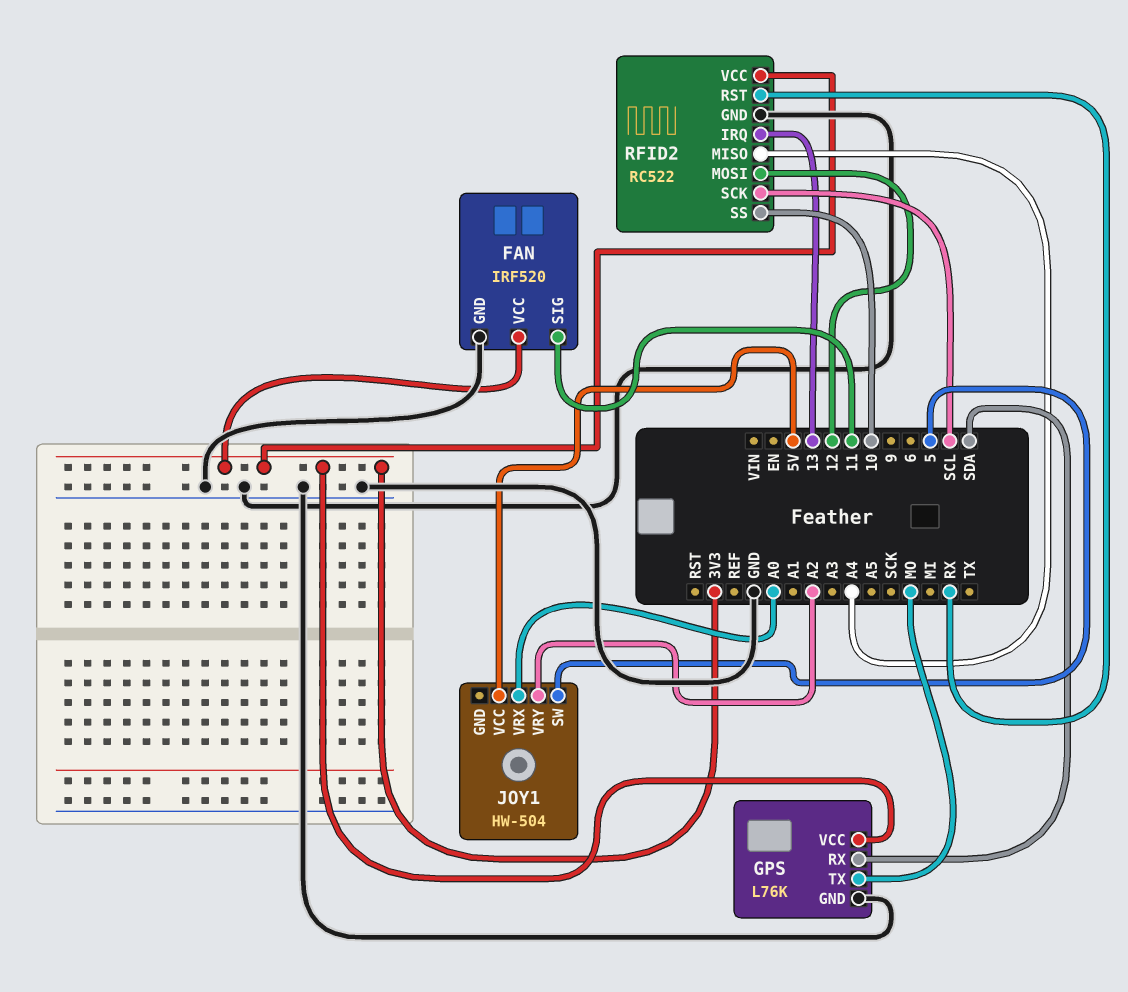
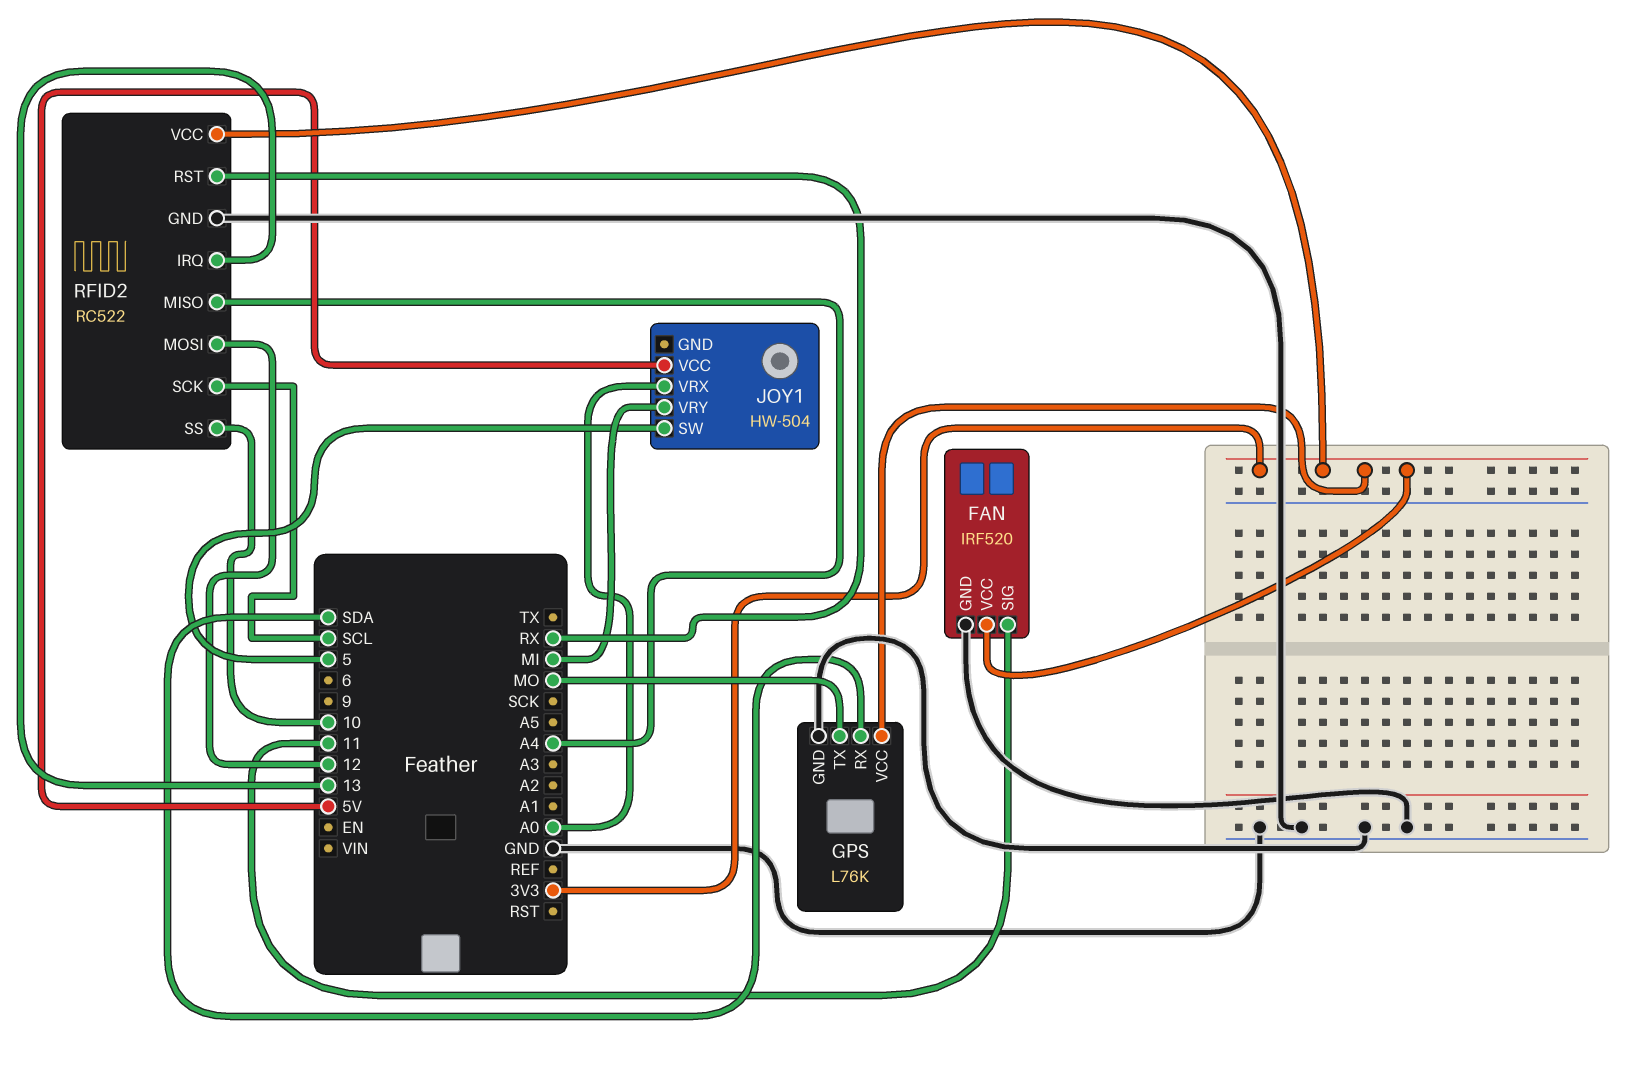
JOY1 pin VRY: A2 -> MI

